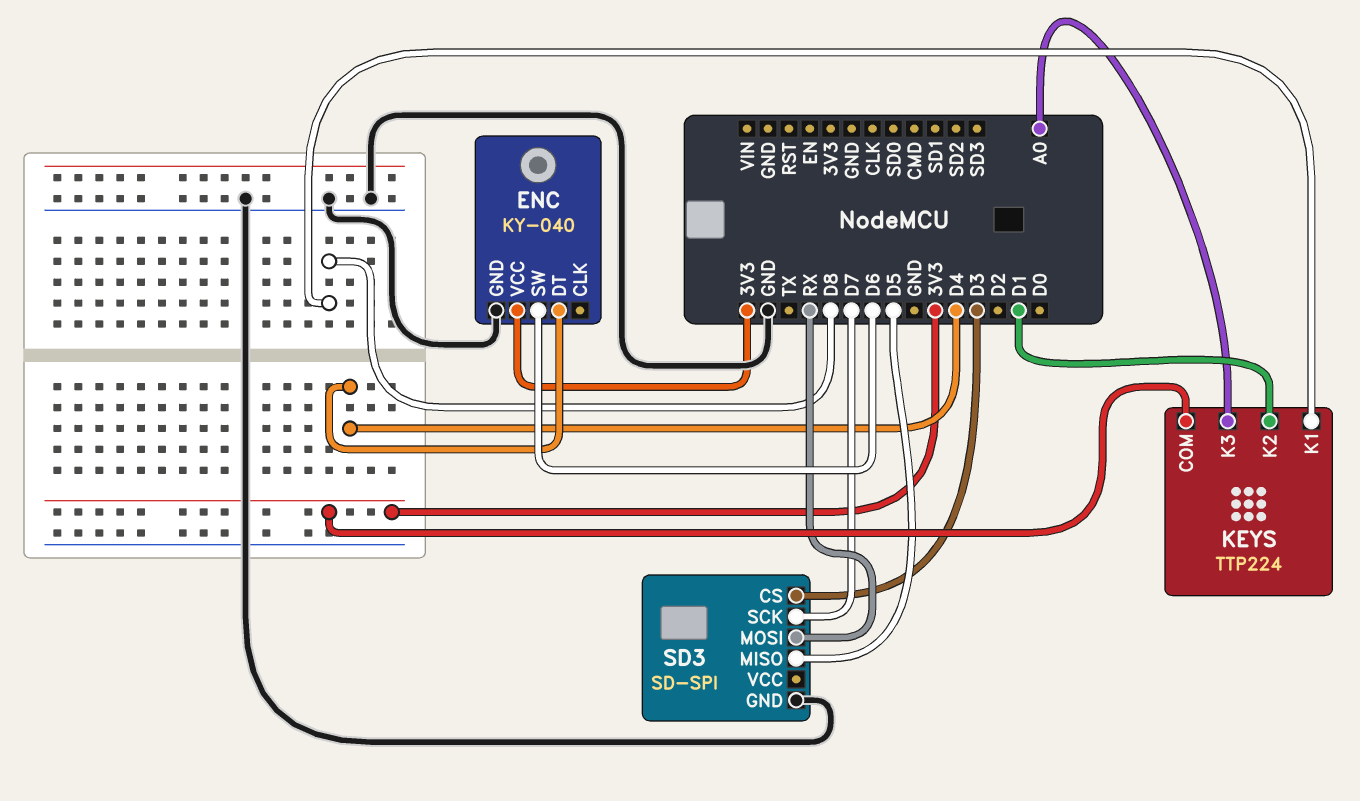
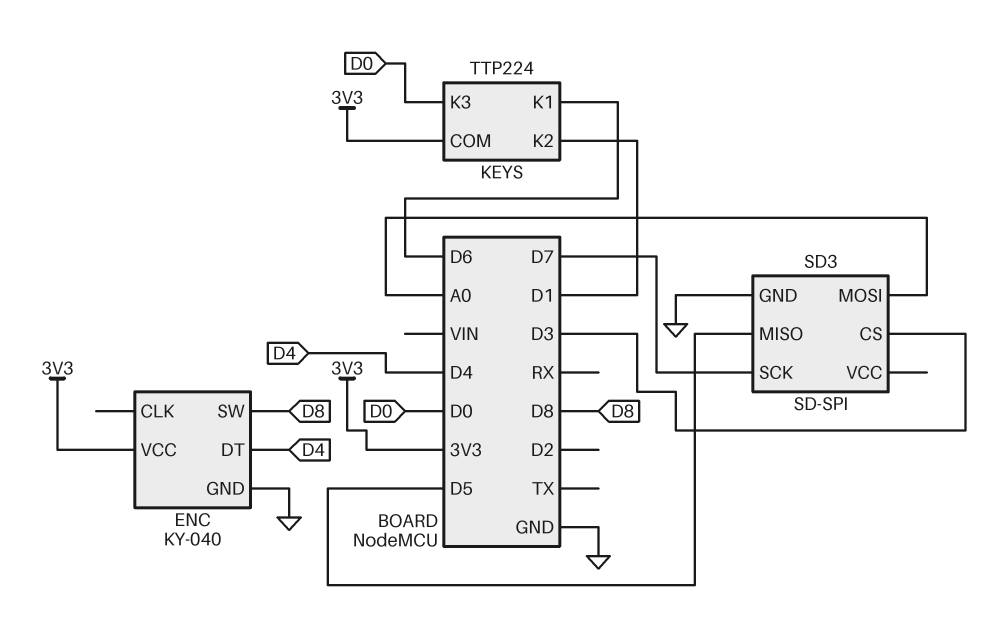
ENC pin SW: D6 -> D8
KEYS pin K1: D8 -> D6
KEYS pin K3: A0 -> D0
SD3 pin MOSI: RX -> A0

